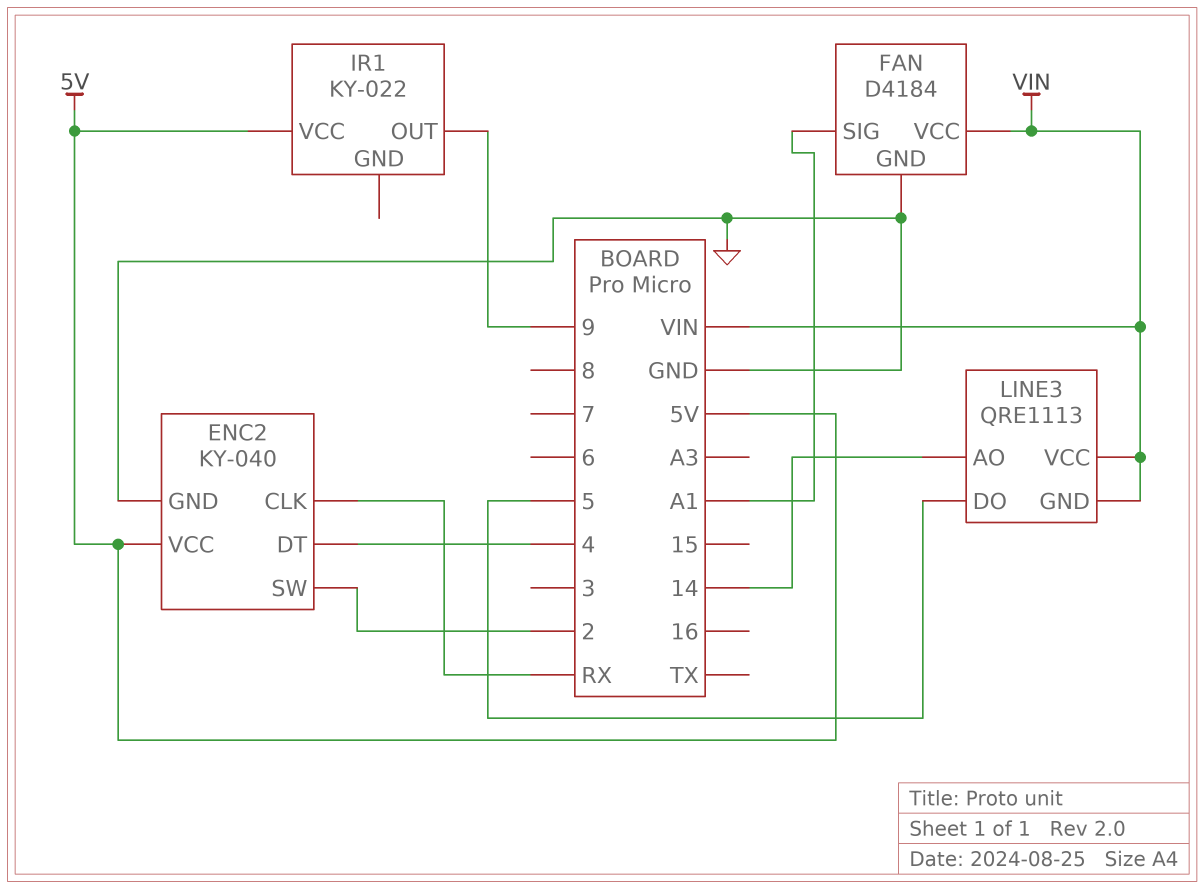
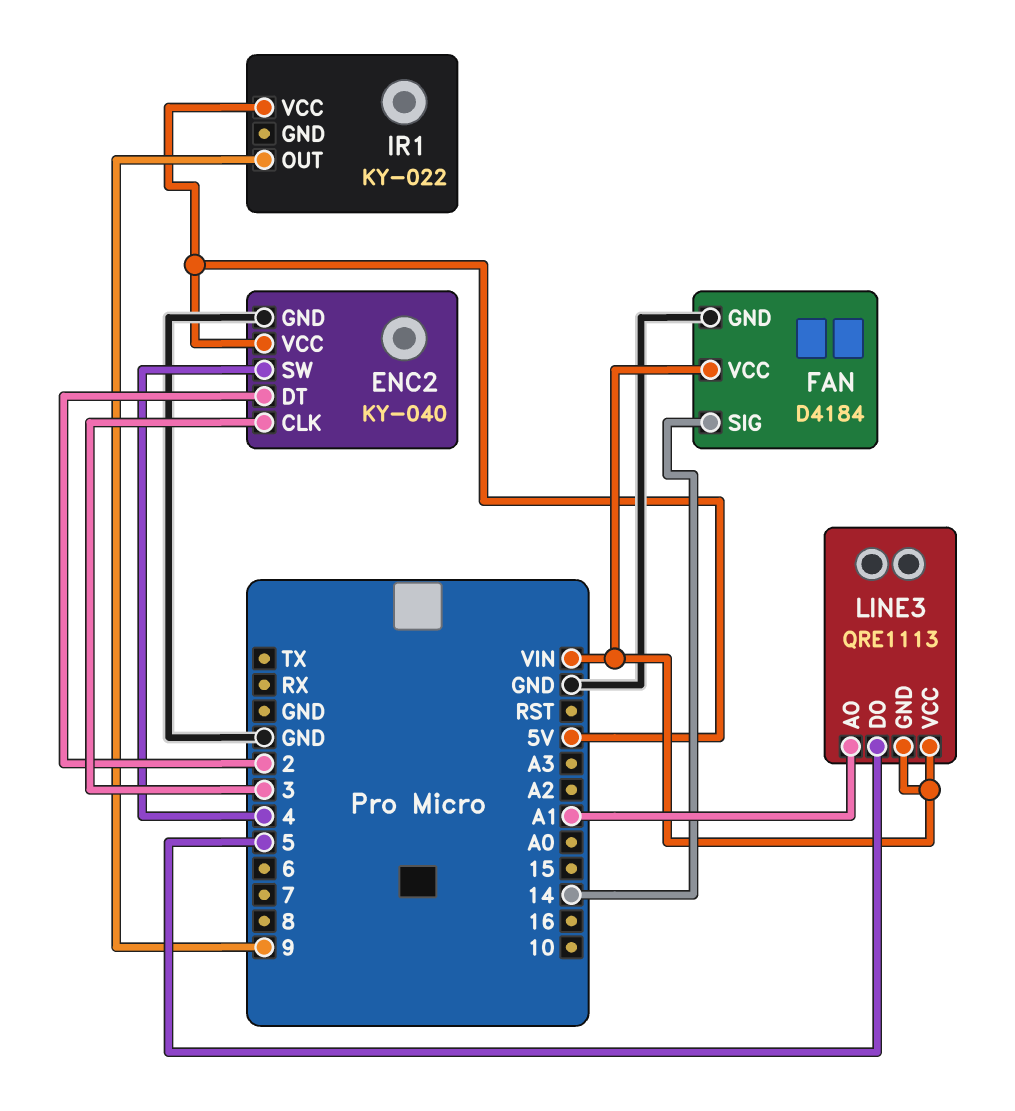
ENC2 pin CLK: RX -> 3
ENC2 pin DT: 4 -> 2
ENC2 pin SW: 2 -> 4
FAN pin SIG: A1 -> 14
LINE3 pin AO: 14 -> A1

